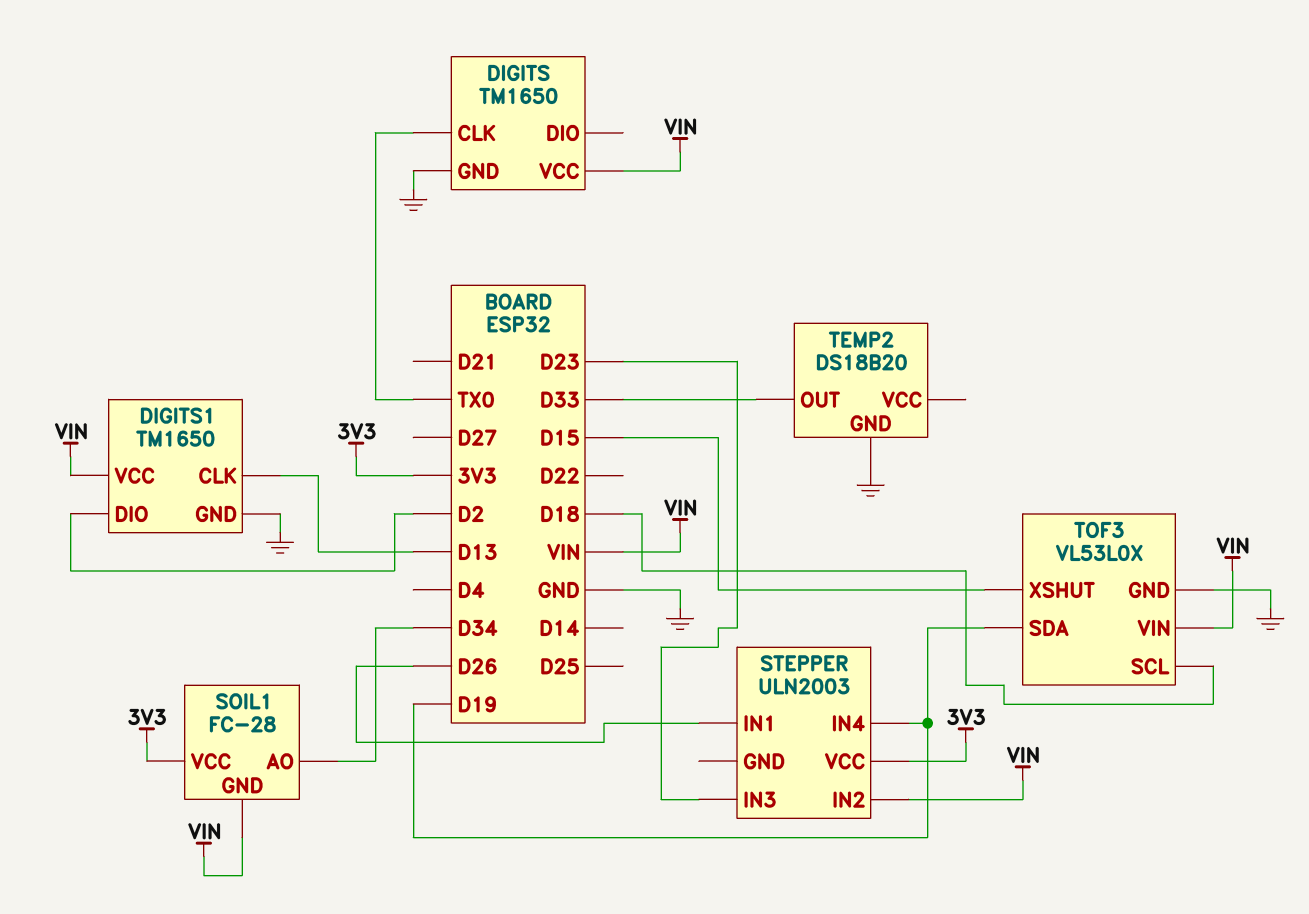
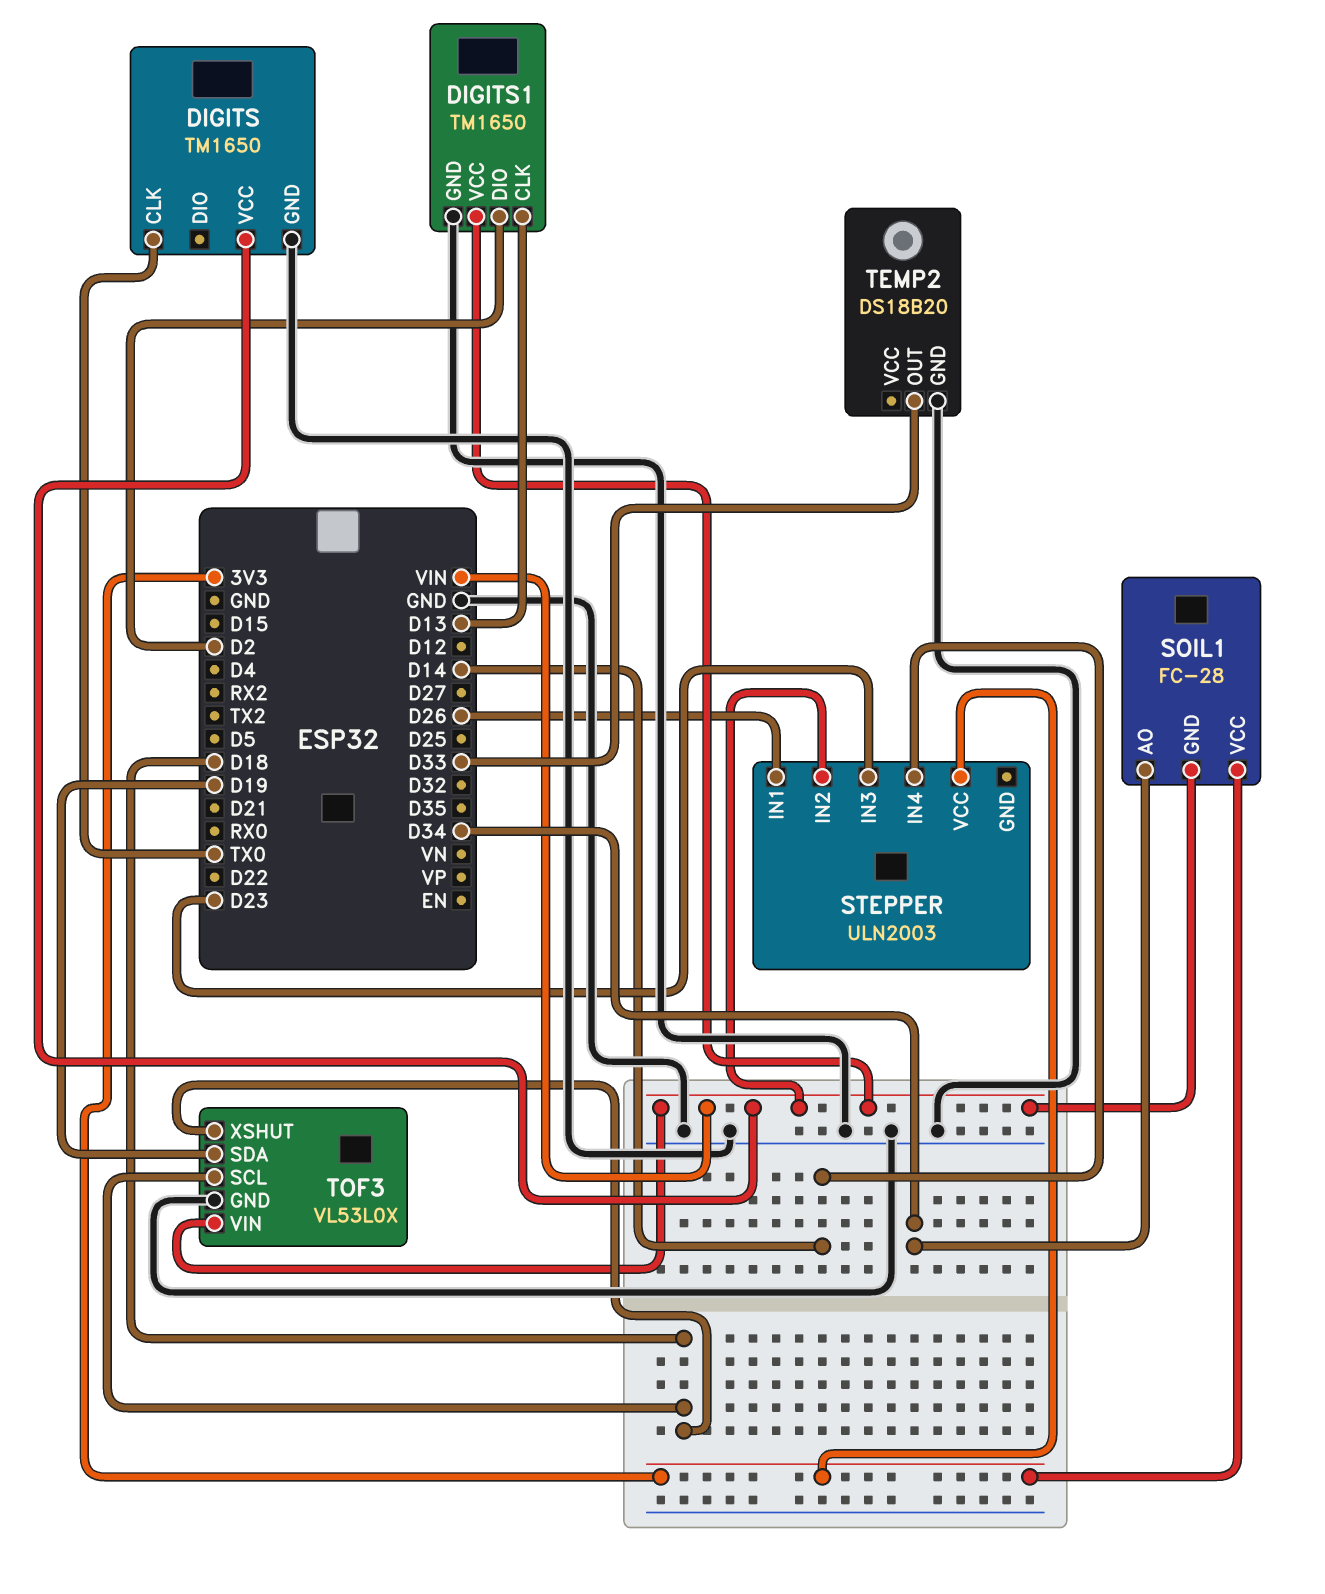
STEPPER pin IN4: D19 -> D14
TOF3 pin XSHUT: D15 -> D18

